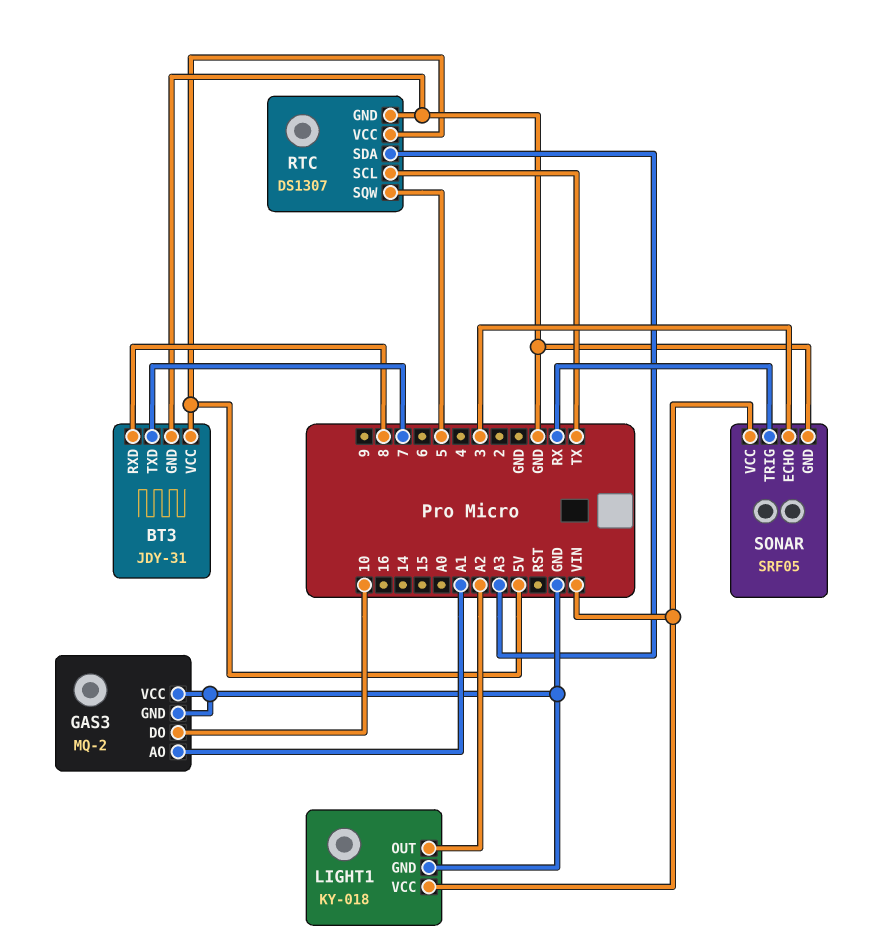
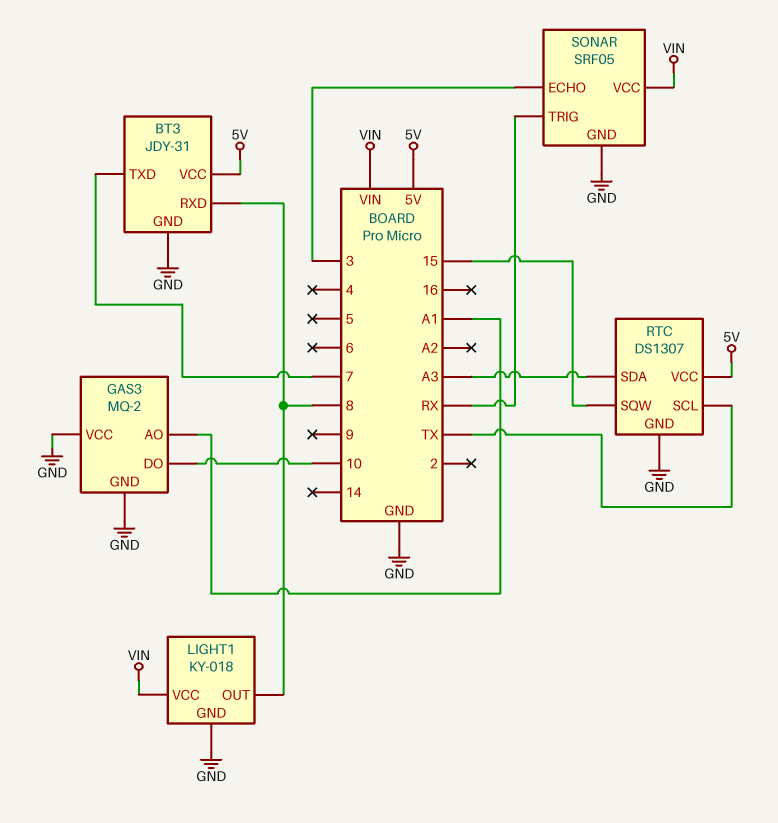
LIGHT1 pin OUT: A2 -> 8
RTC pin SQW: 5 -> 15

